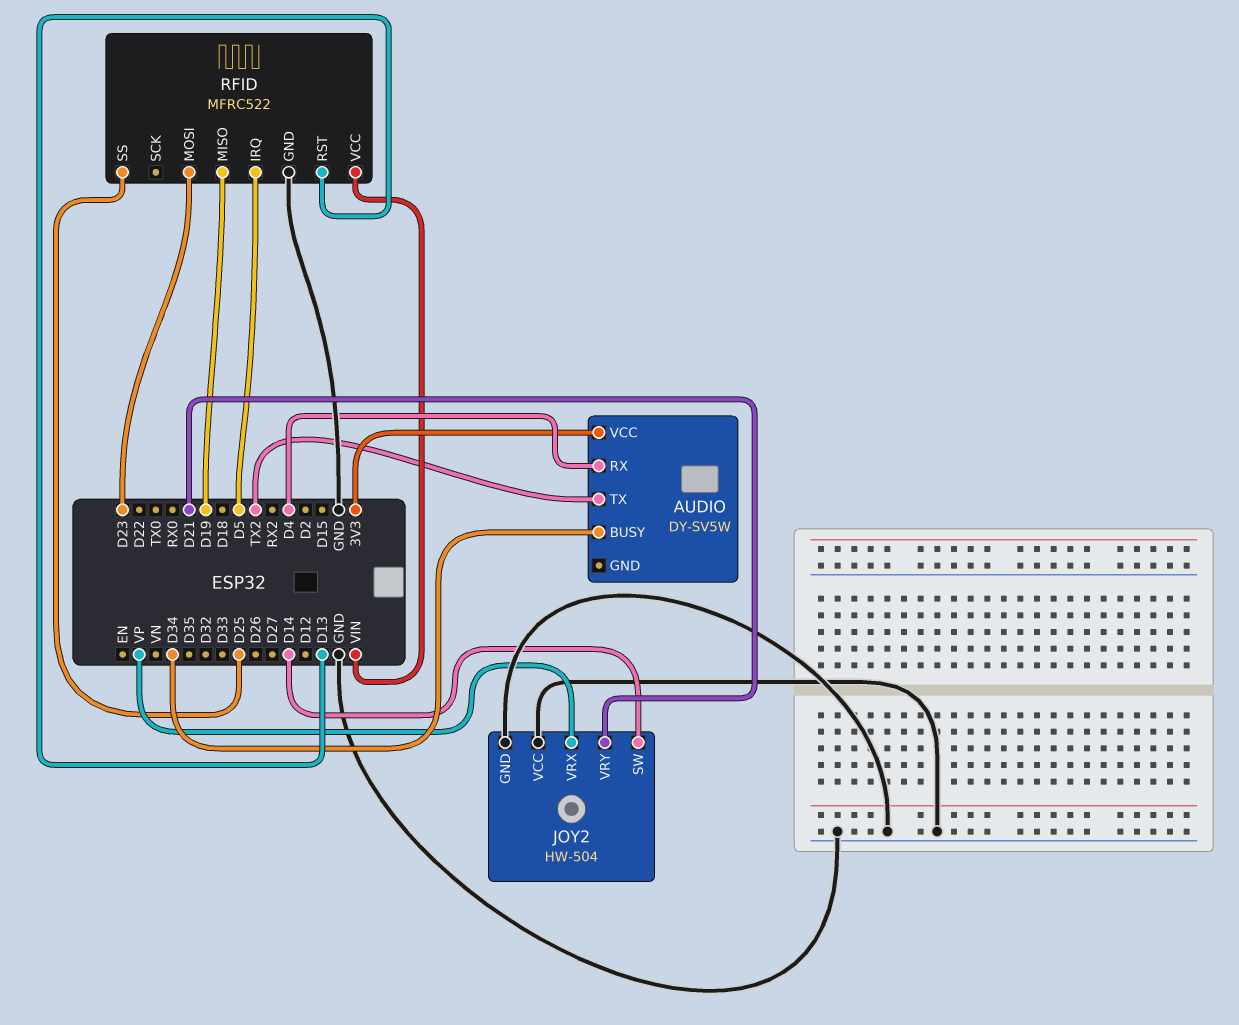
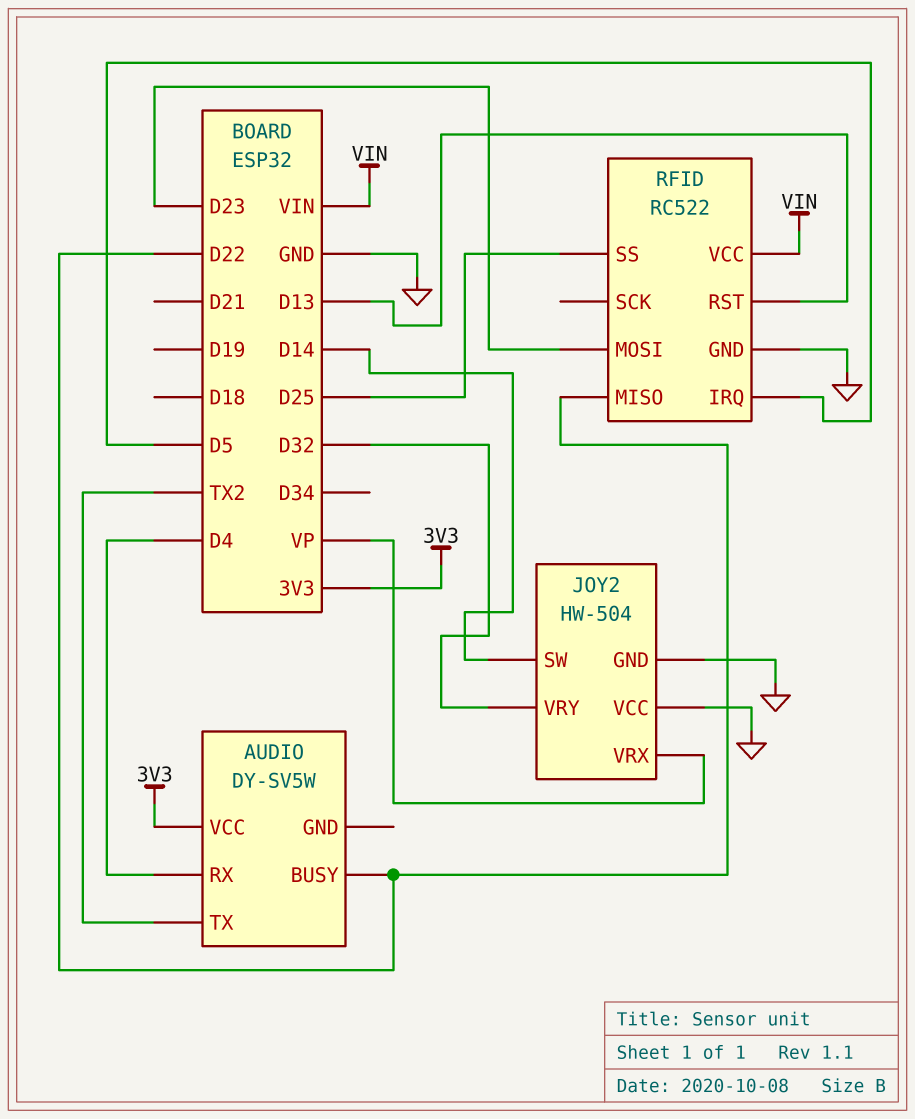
AUDIO pin BUSY: D34 -> D22
JOY2 pin VRY: D21 -> D32
RFID: MFRC522 -> RC522
RFID pin MISO: D19 -> D22

